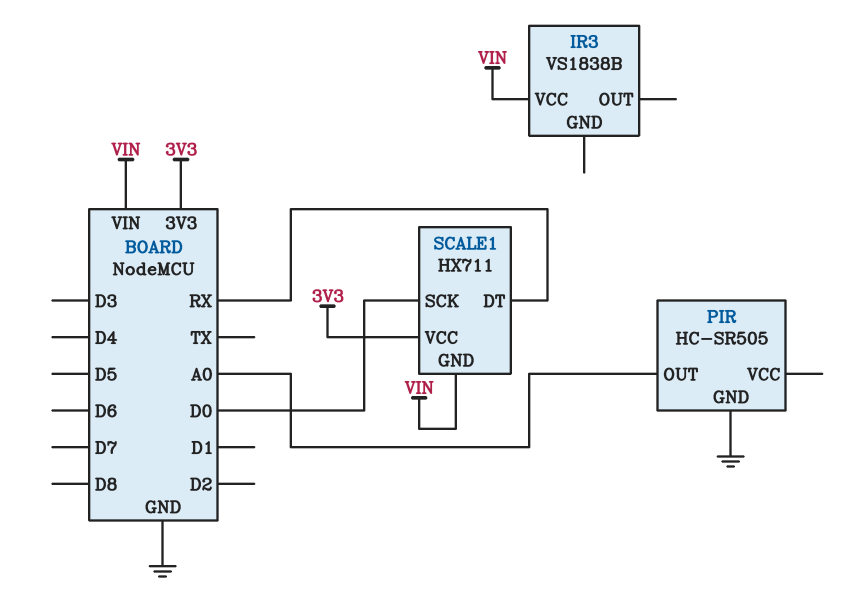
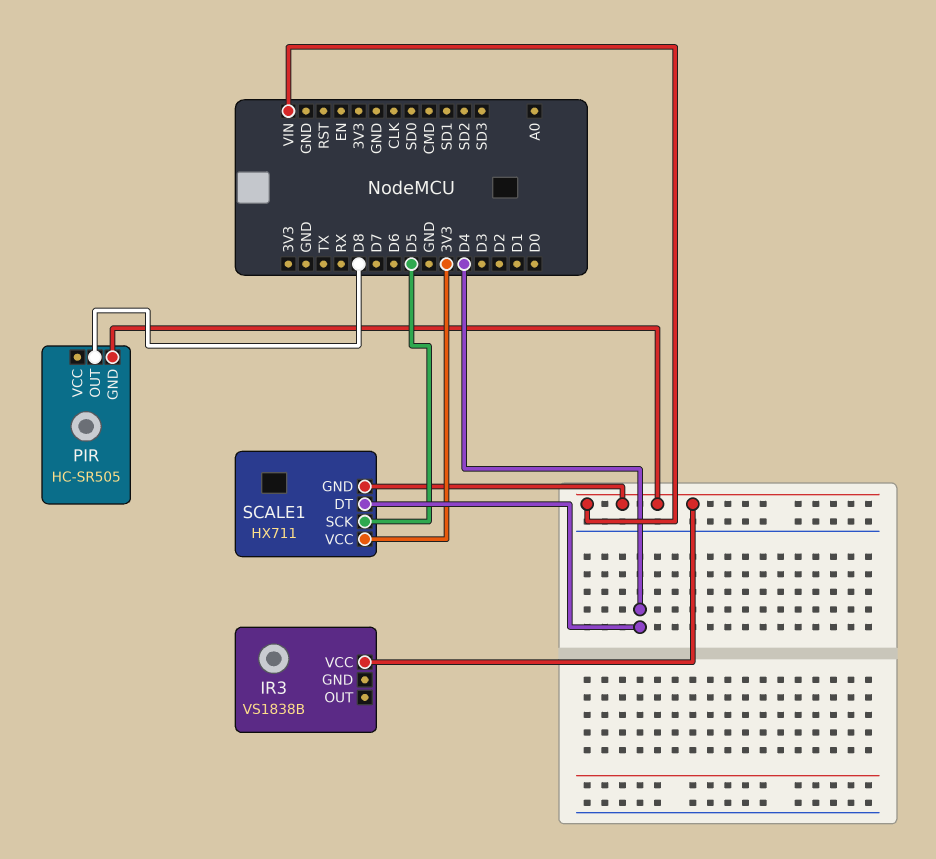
PIR pin GND: GND -> VIN
PIR pin OUT: A0 -> D8
SCALE1 pin DT: RX -> D4
SCALE1 pin SCK: D0 -> D5

